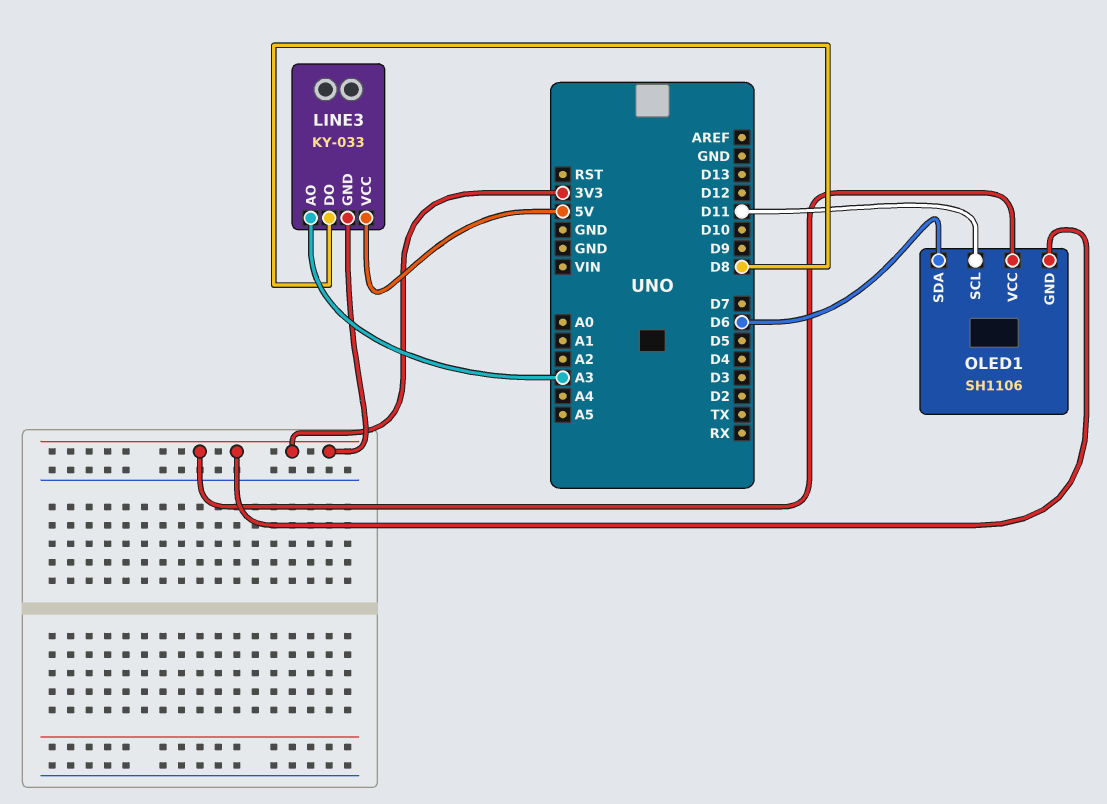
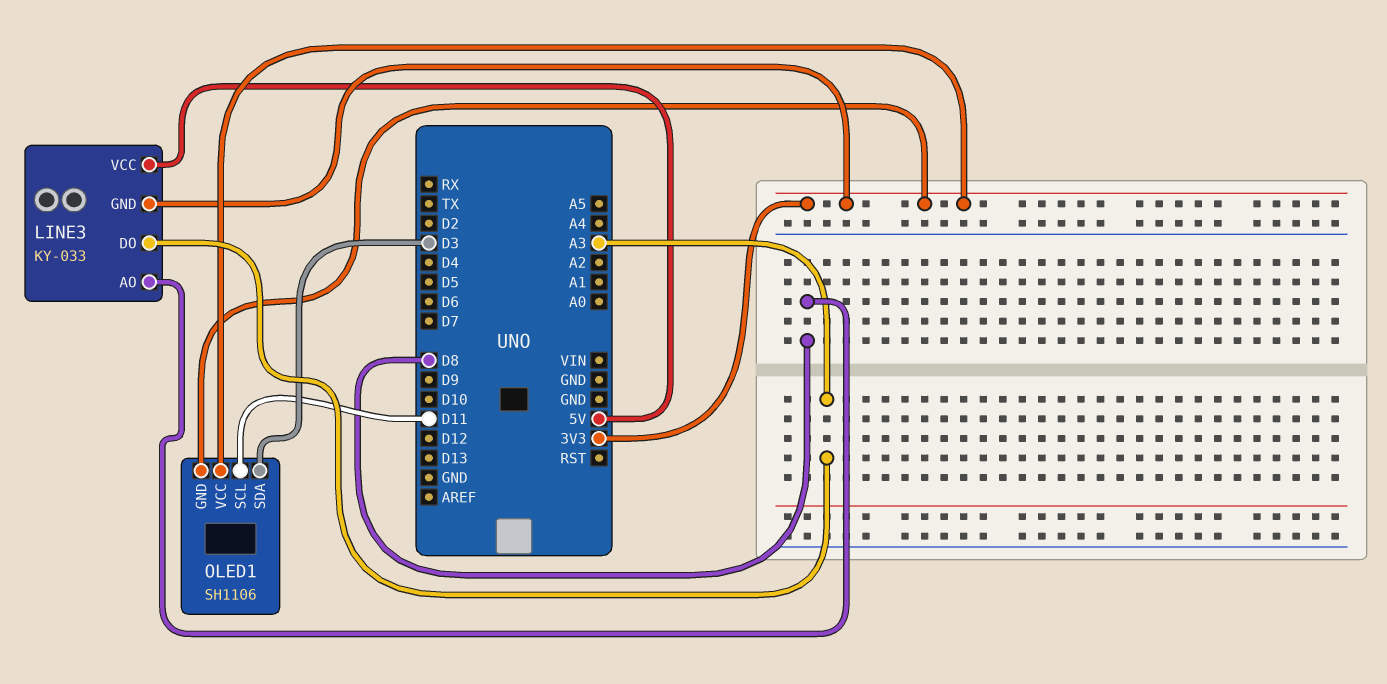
LINE3 pin AO: A3 -> D8
LINE3 pin DO: D8 -> A3
OLED1 pin SDA: D6 -> D3

